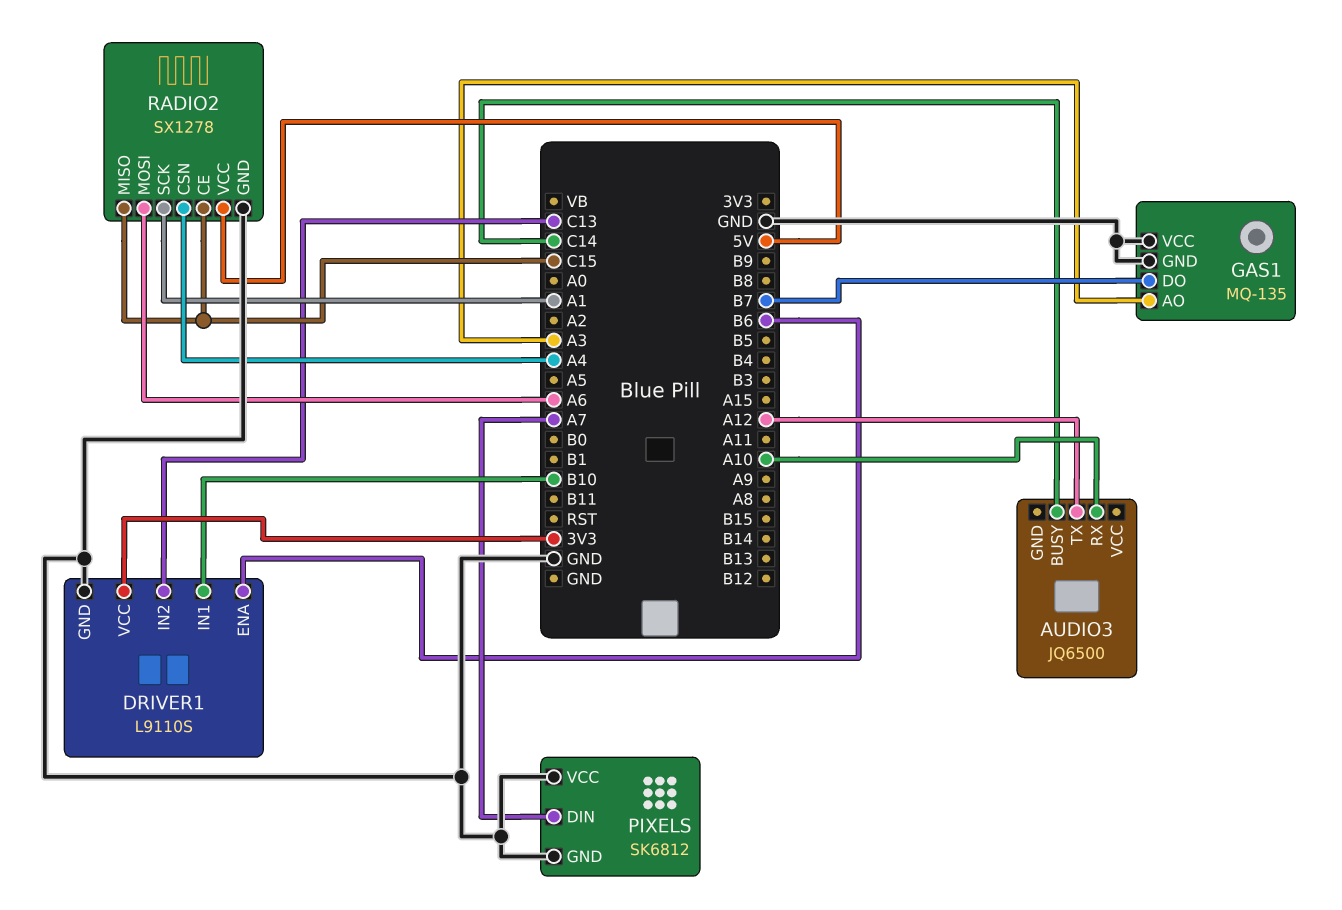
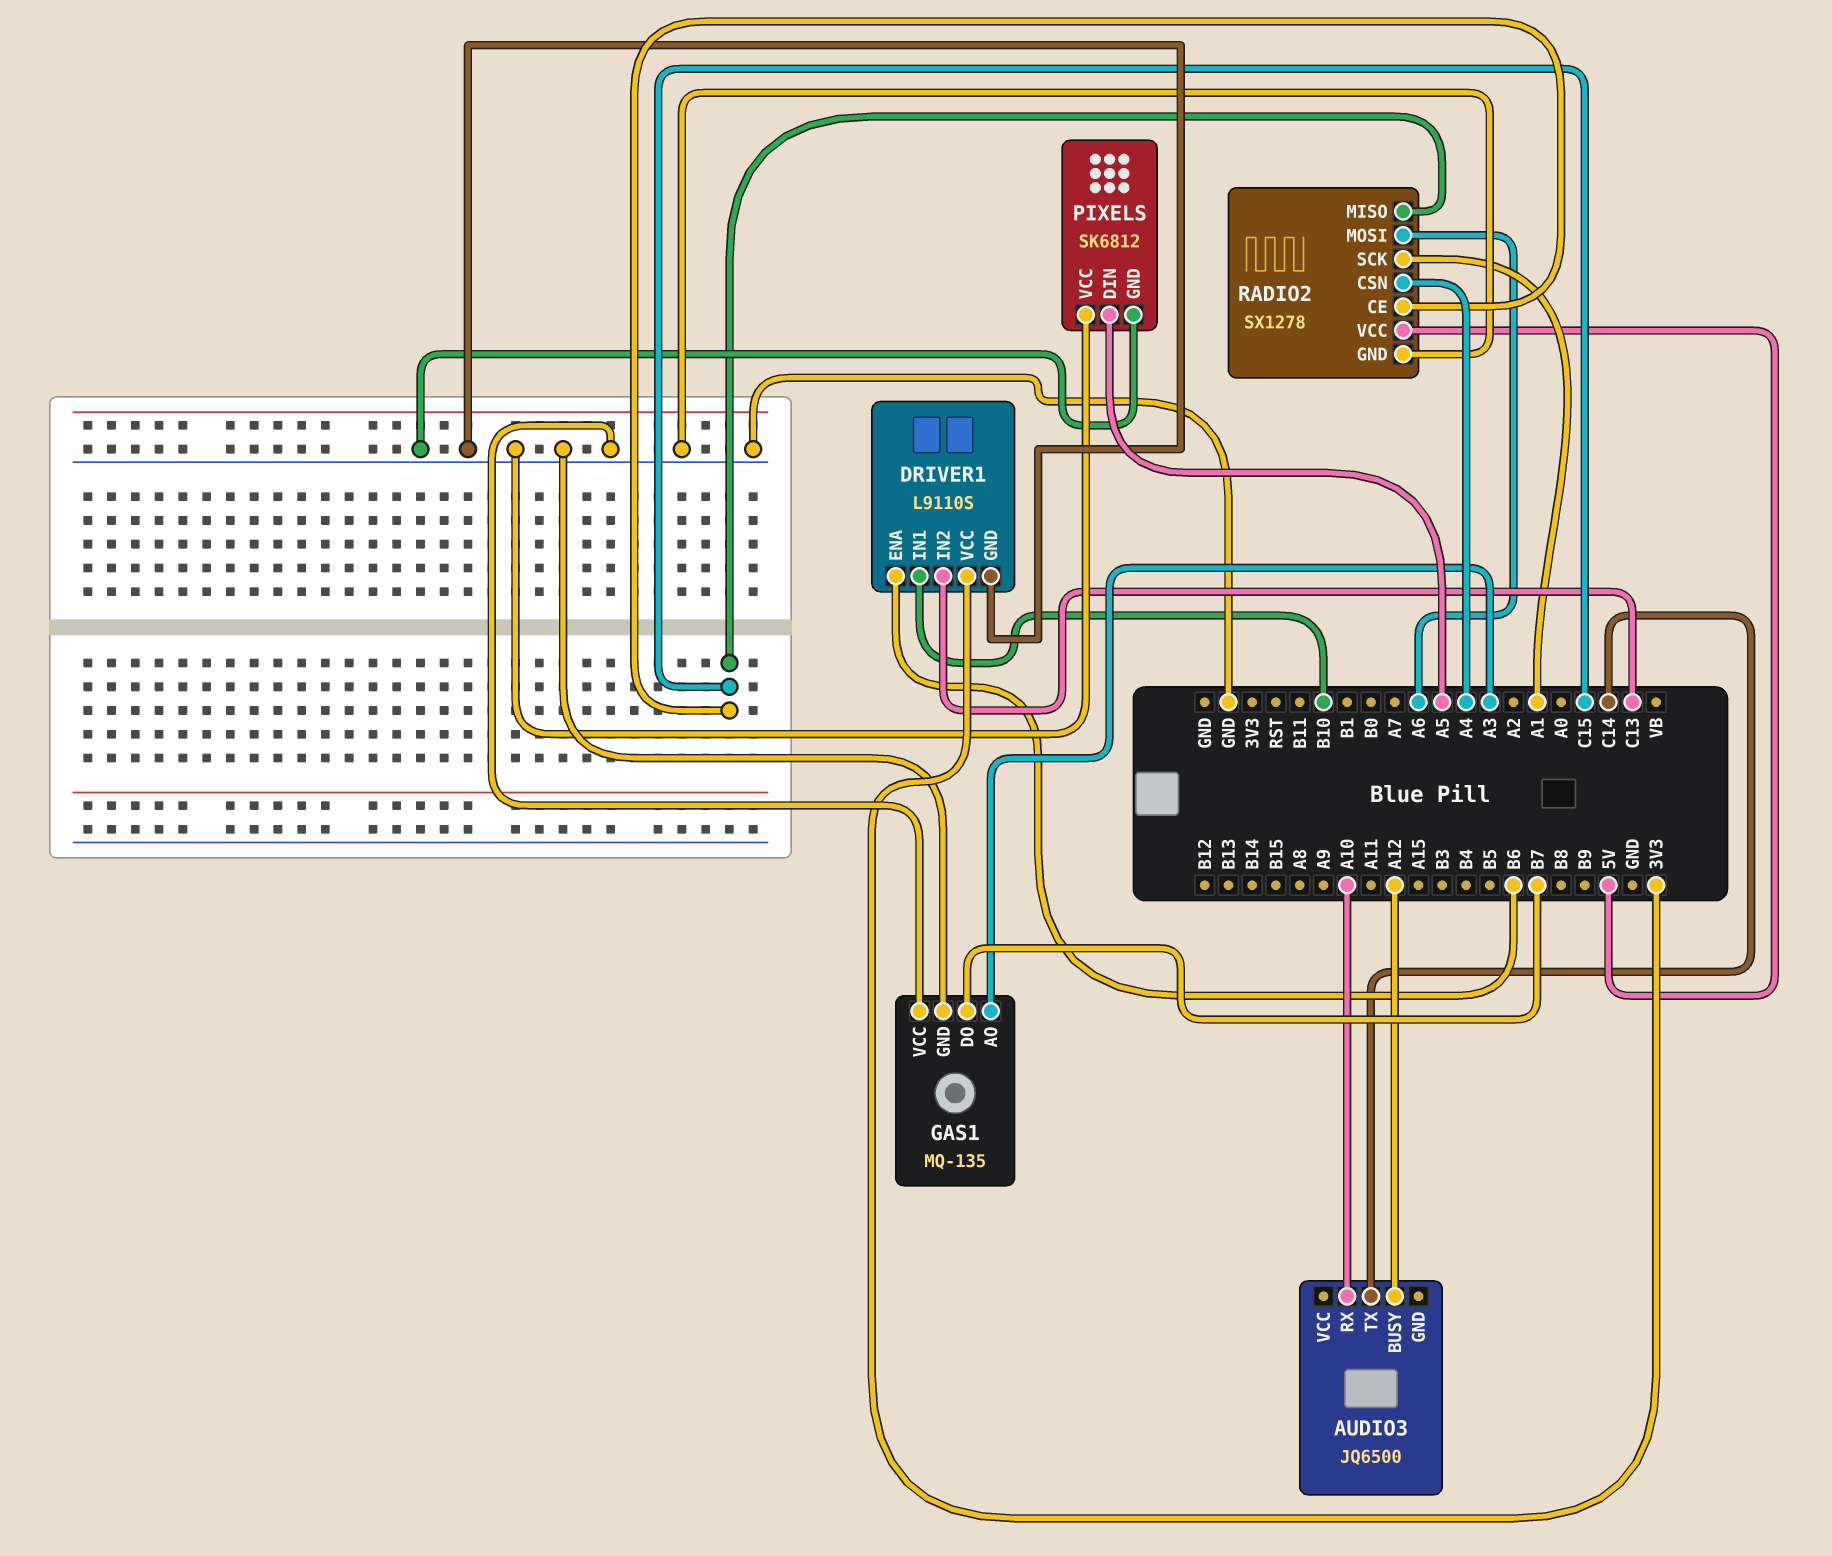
AUDIO3 pin BUSY: C14 -> A12
AUDIO3 pin TX: A12 -> C14
PIXELS pin DIN: A7 -> A5

